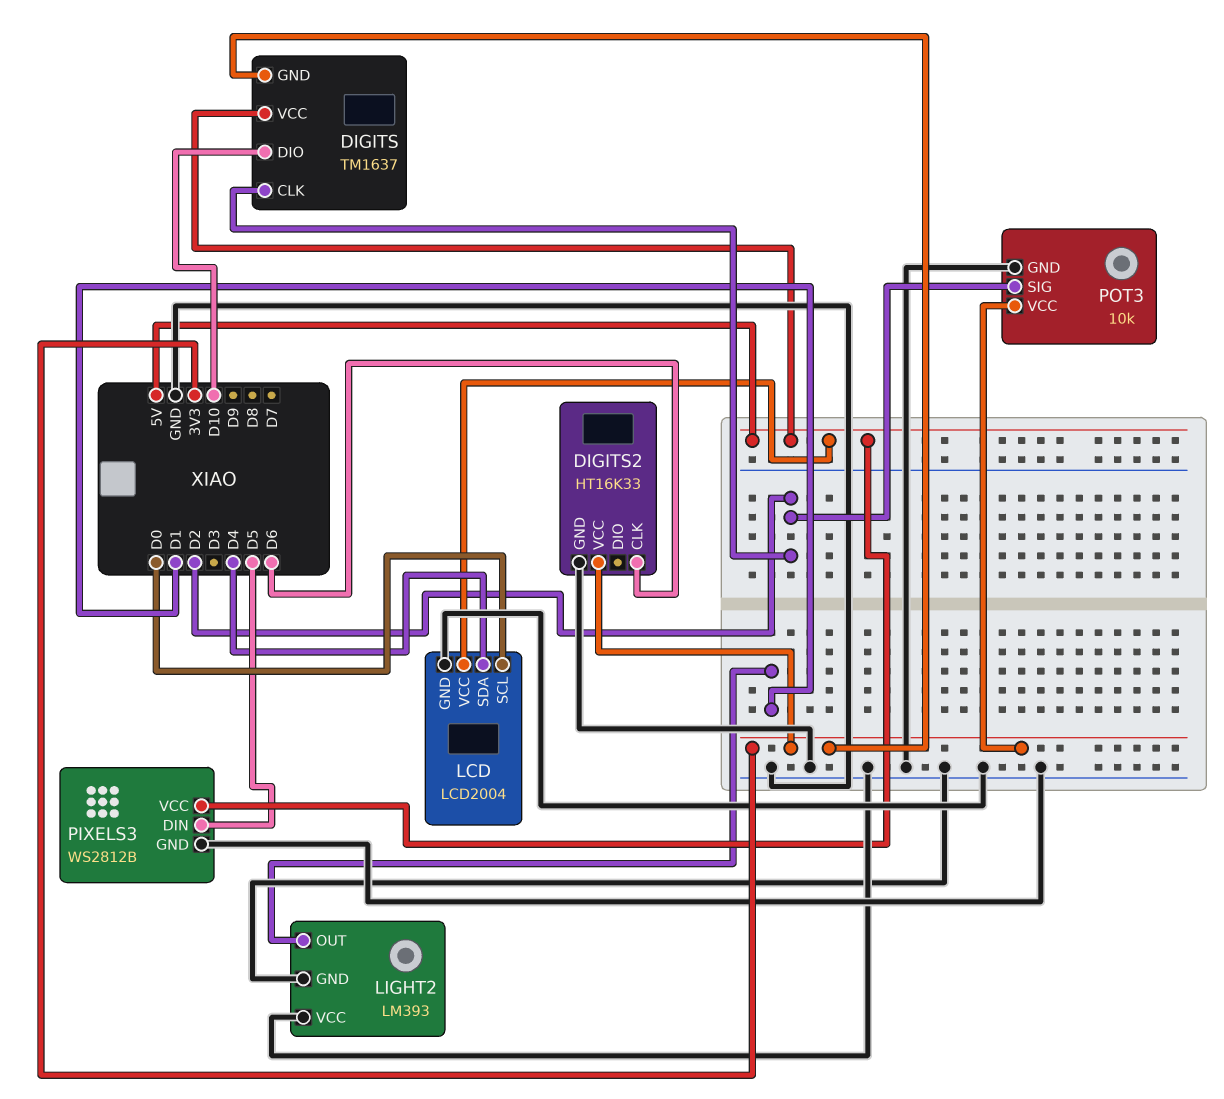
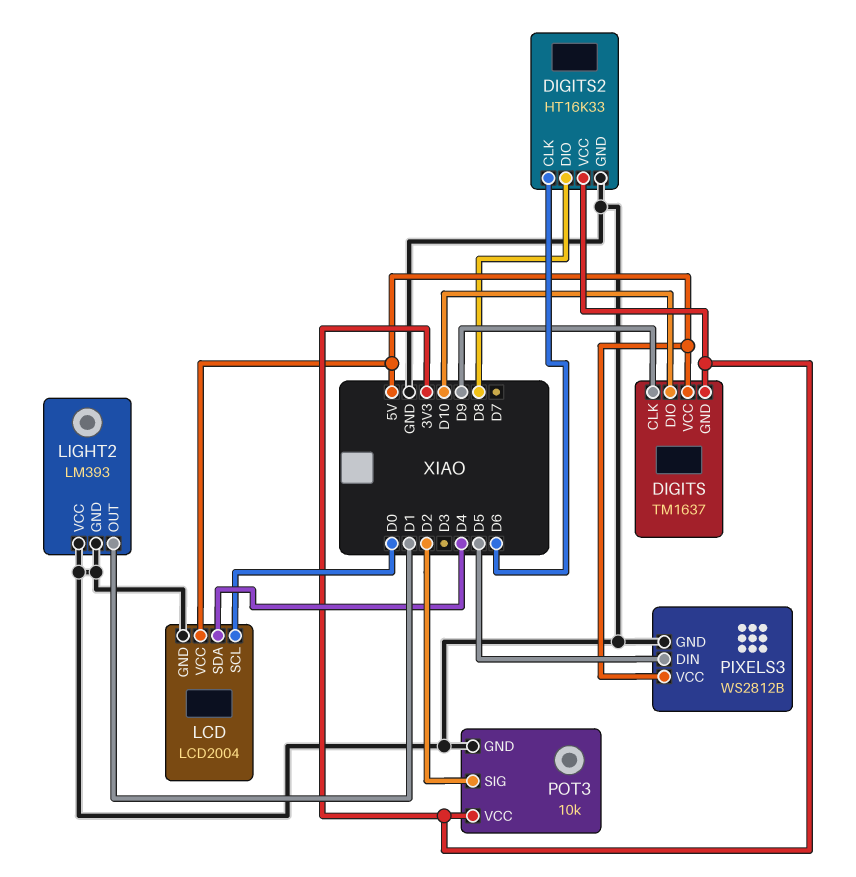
DIGITS pin CLK: D2 -> D9
DIGITS2 pin DIO: none -> D8

